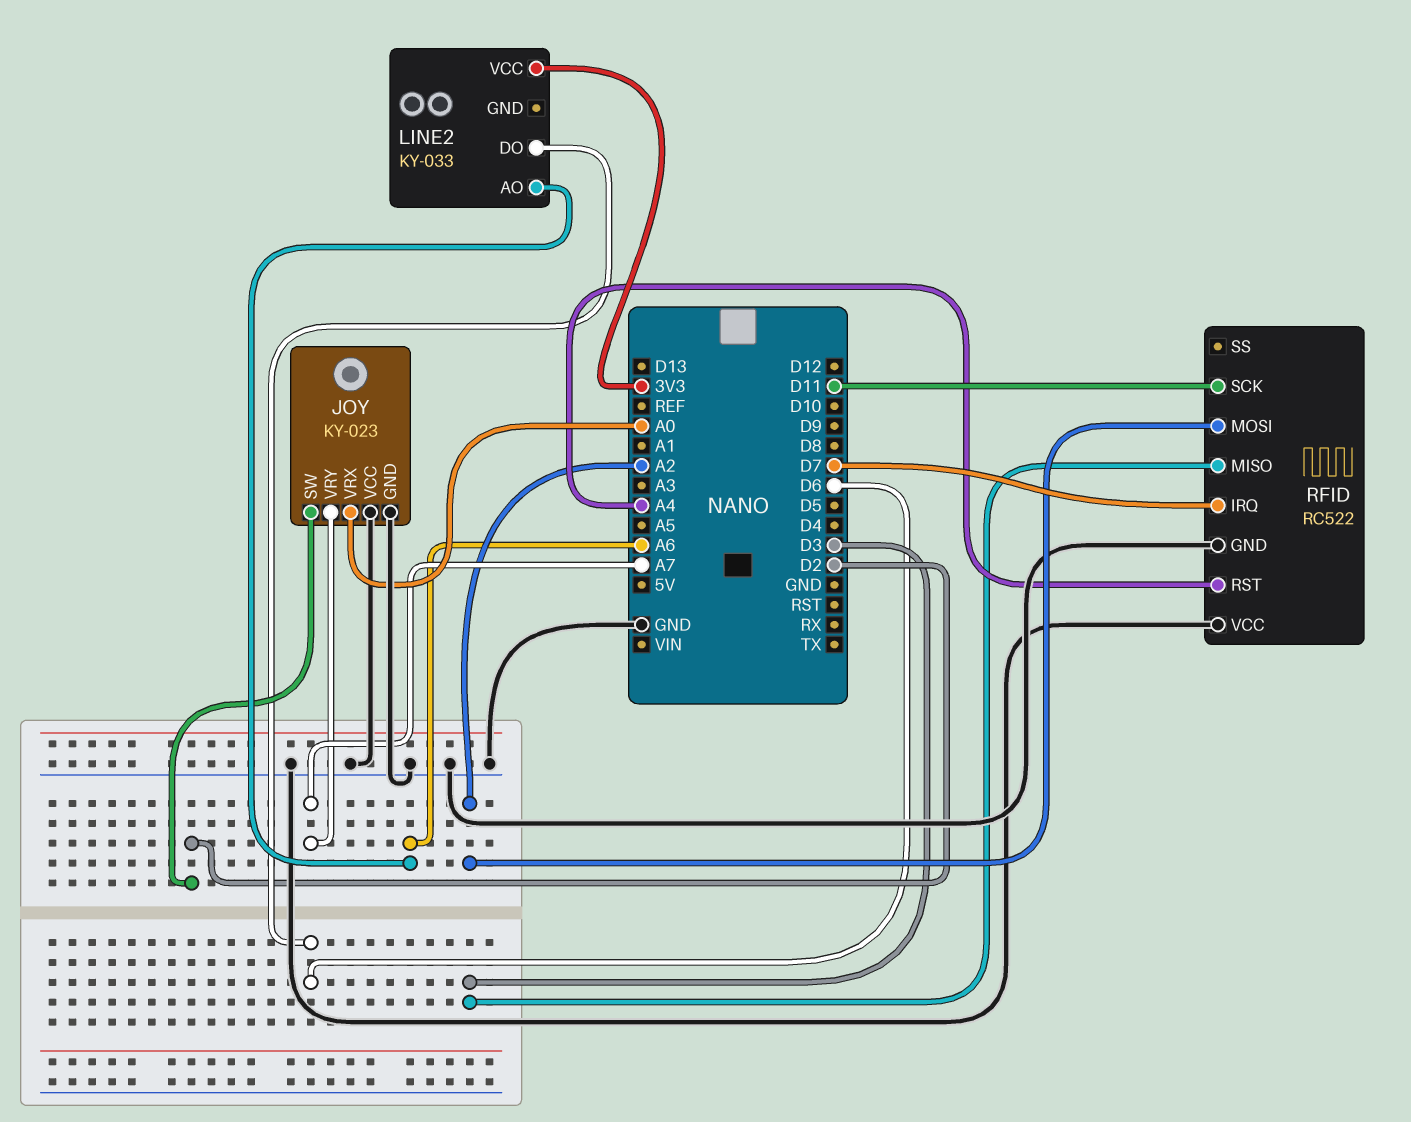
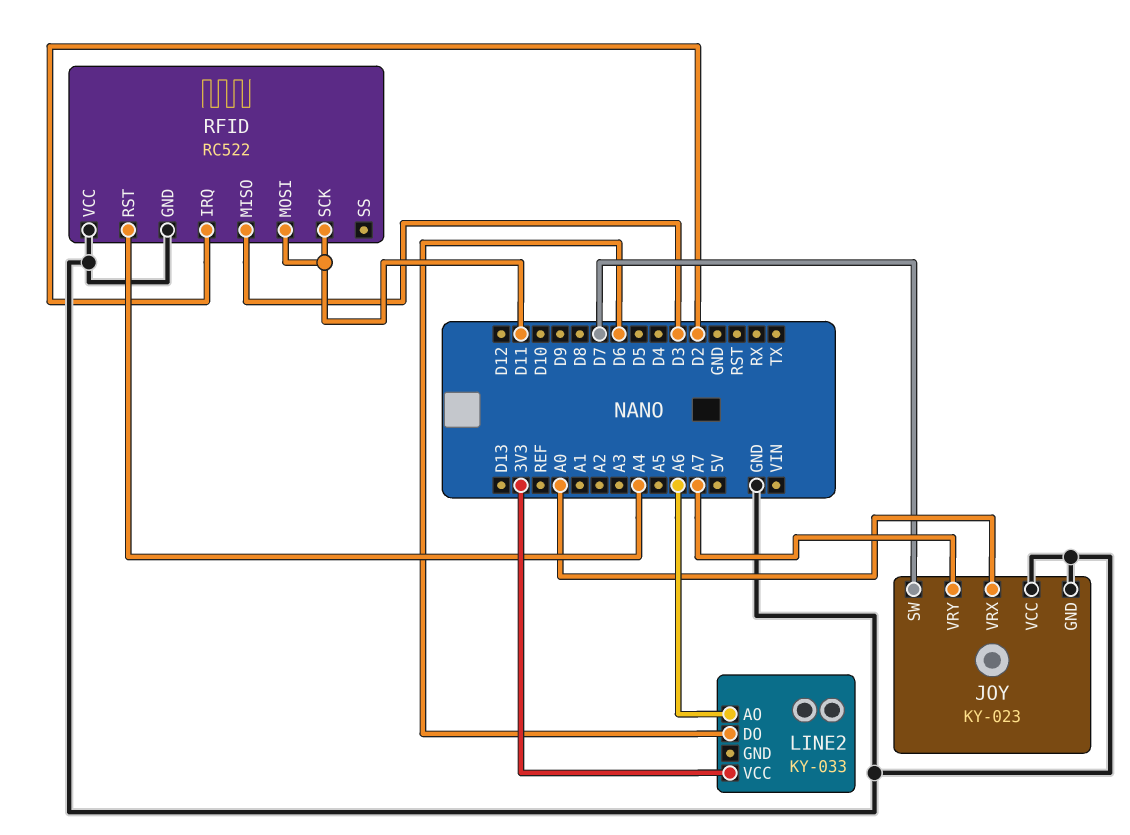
JOY pin SW: D2 -> D7
RFID pin IRQ: D7 -> D2
RFID pin MOSI: A2 -> D11

